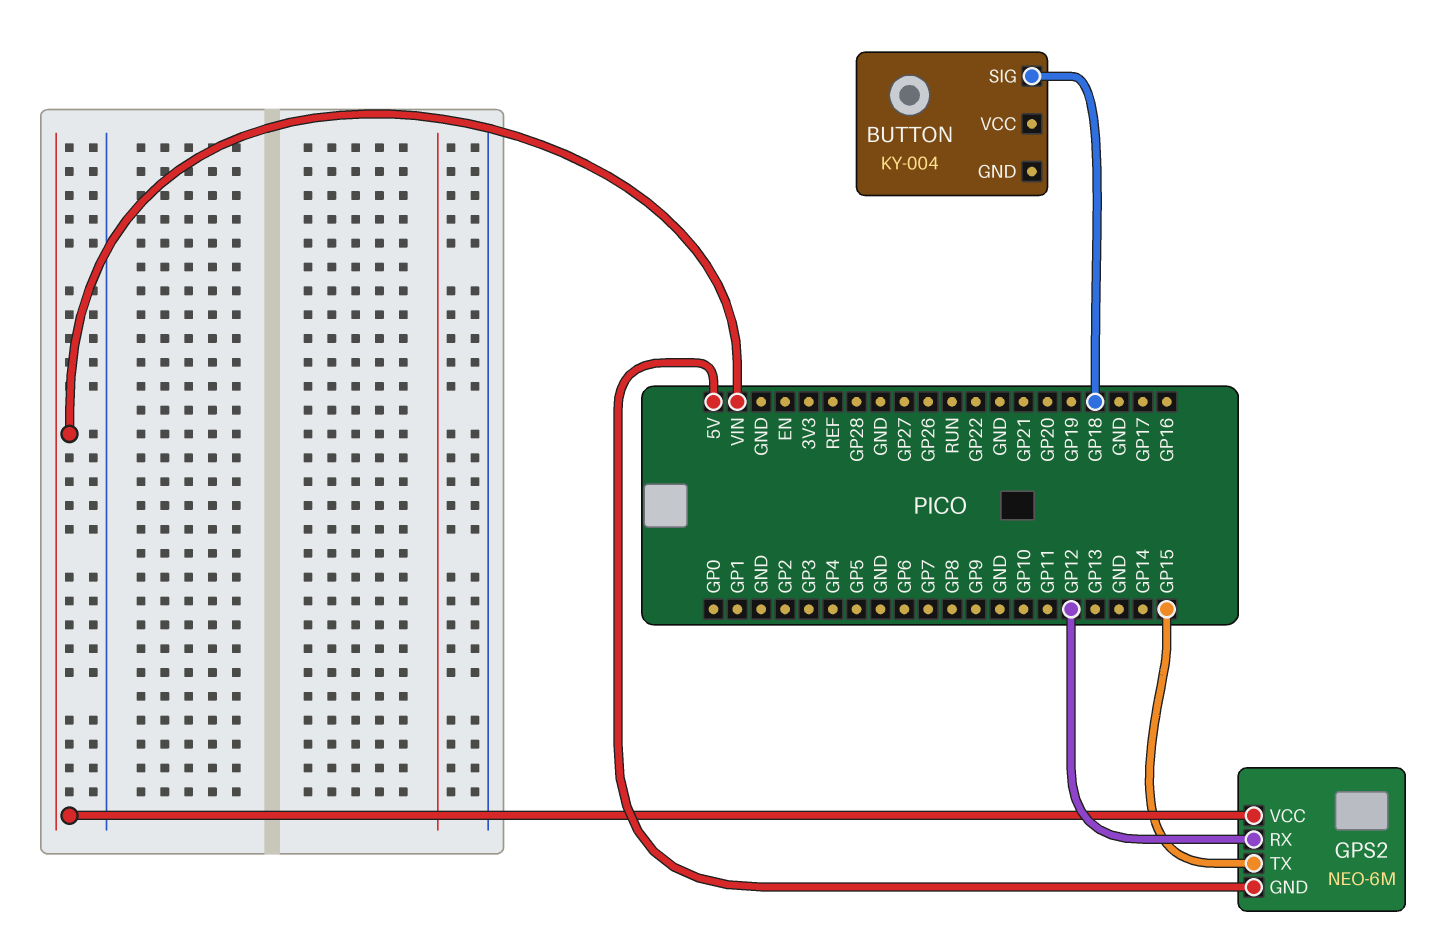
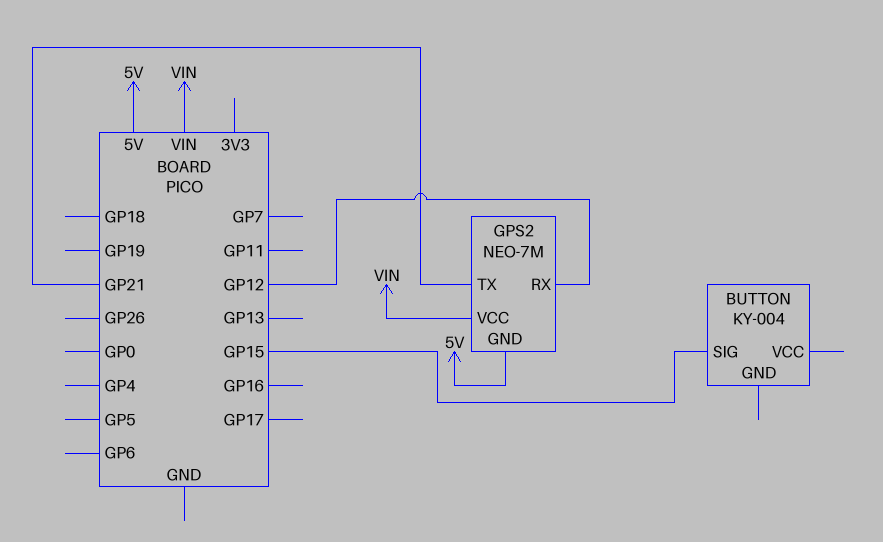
BUTTON pin SIG: GP18 -> GP15
GPS2: NEO-6M -> NEO-7M
GPS2 pin TX: GP15 -> GP21

